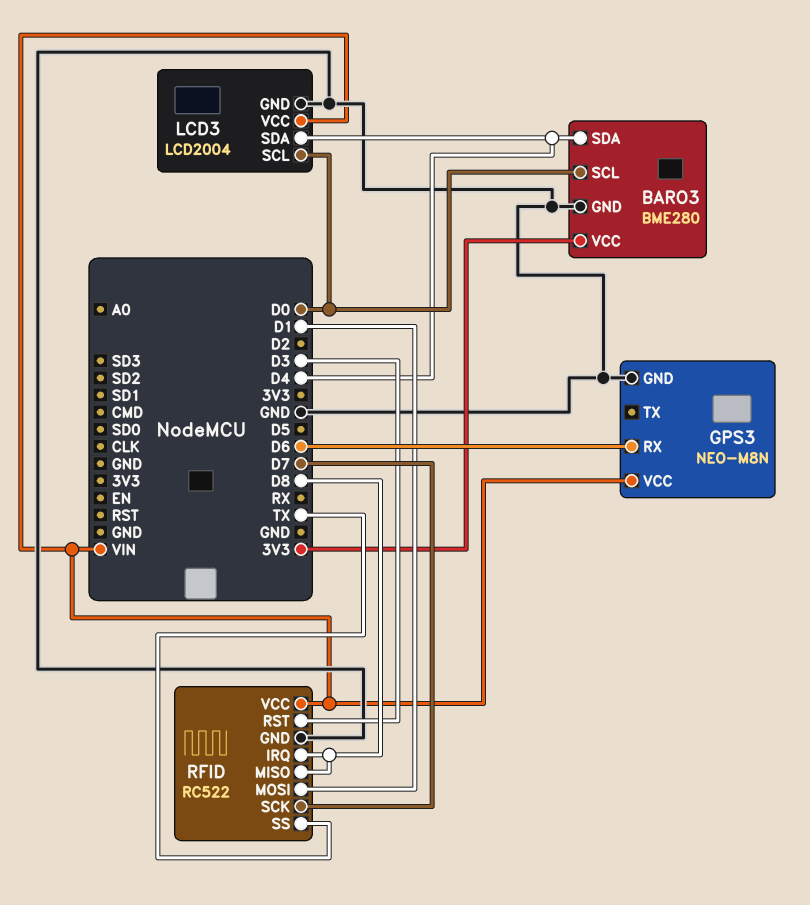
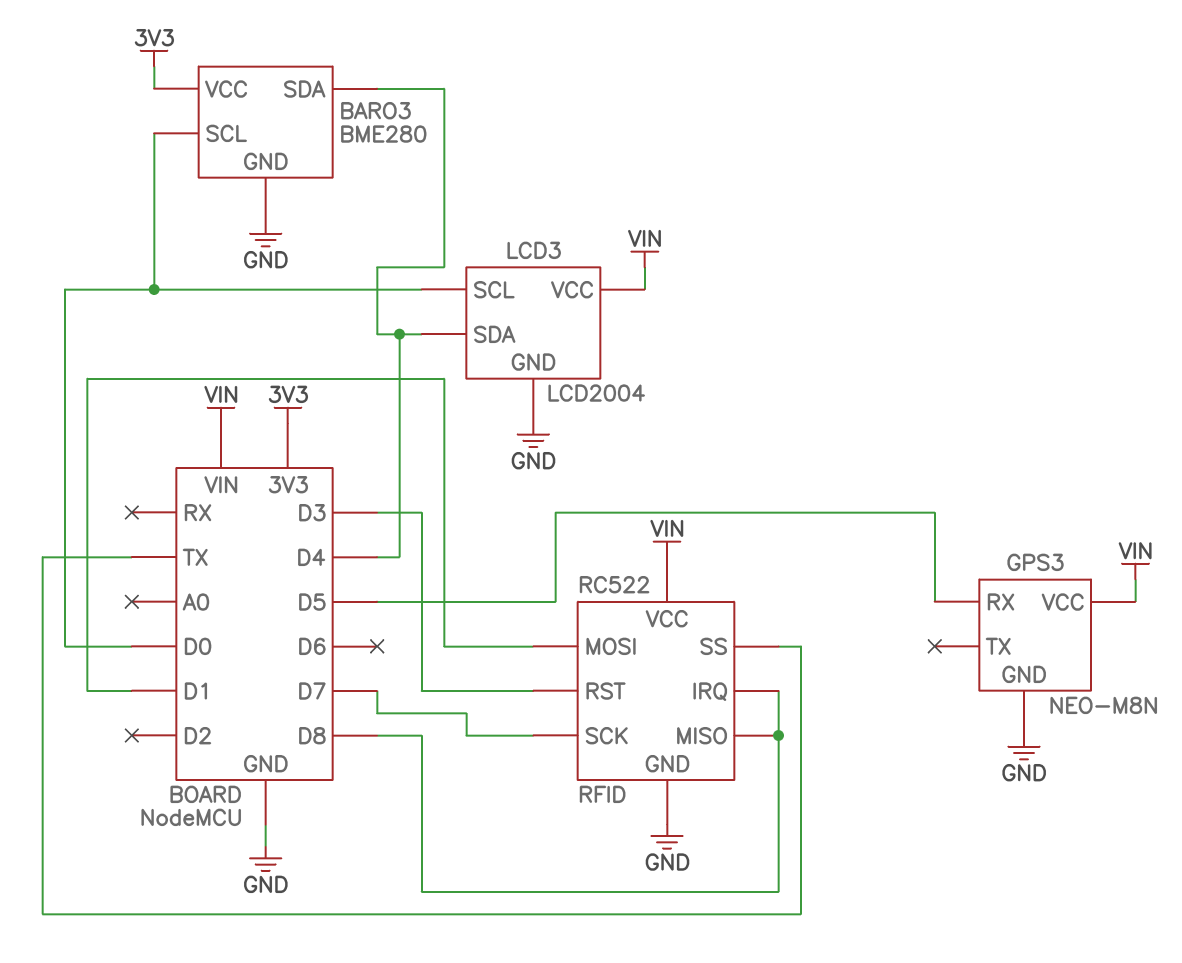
GPS3 pin RX: D6 -> D5

